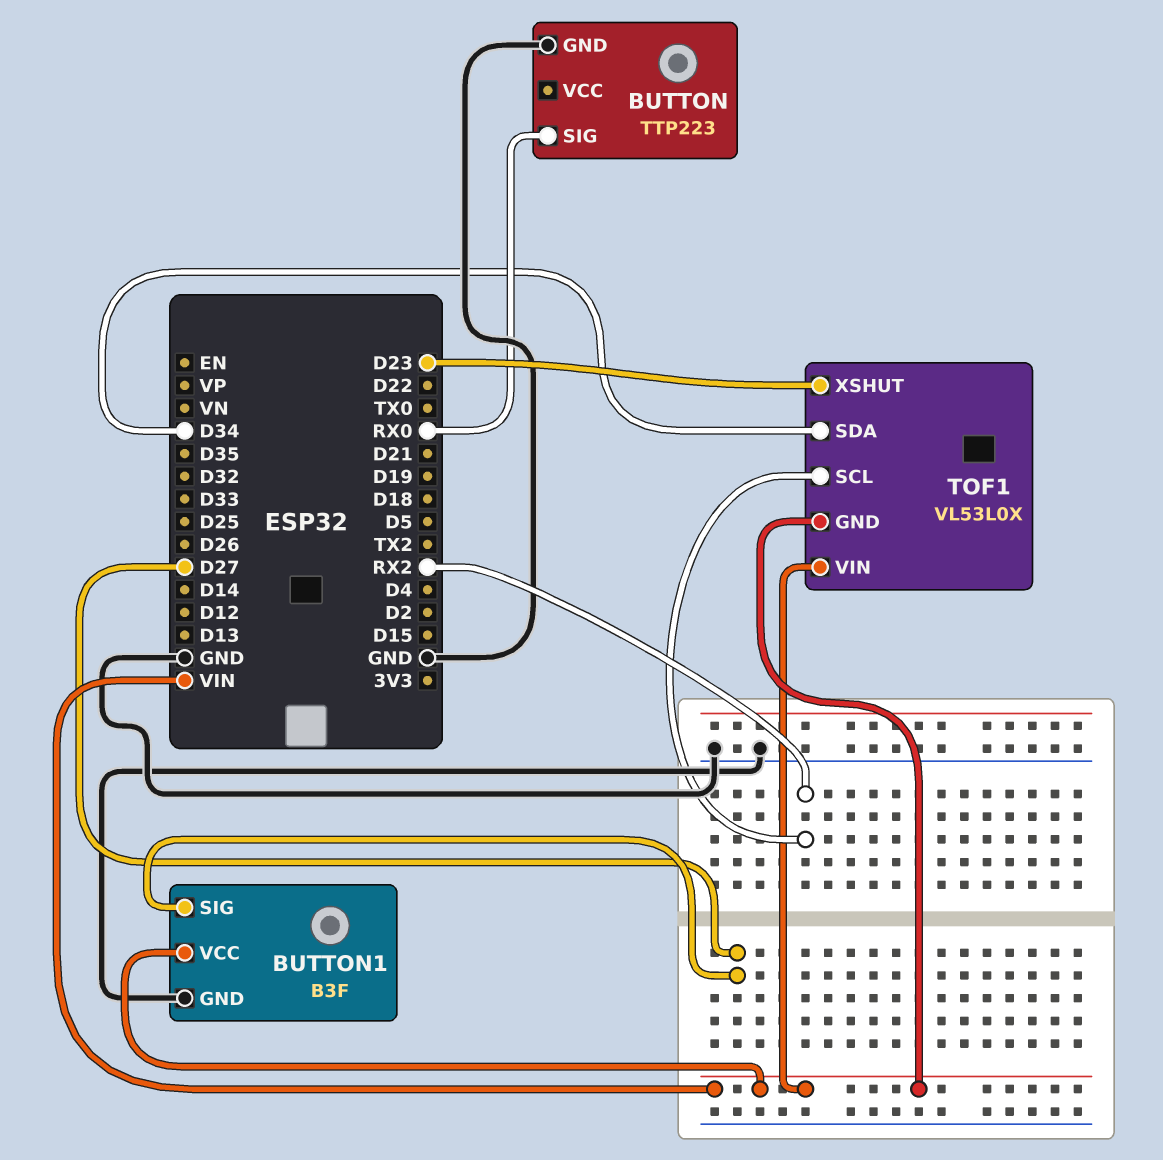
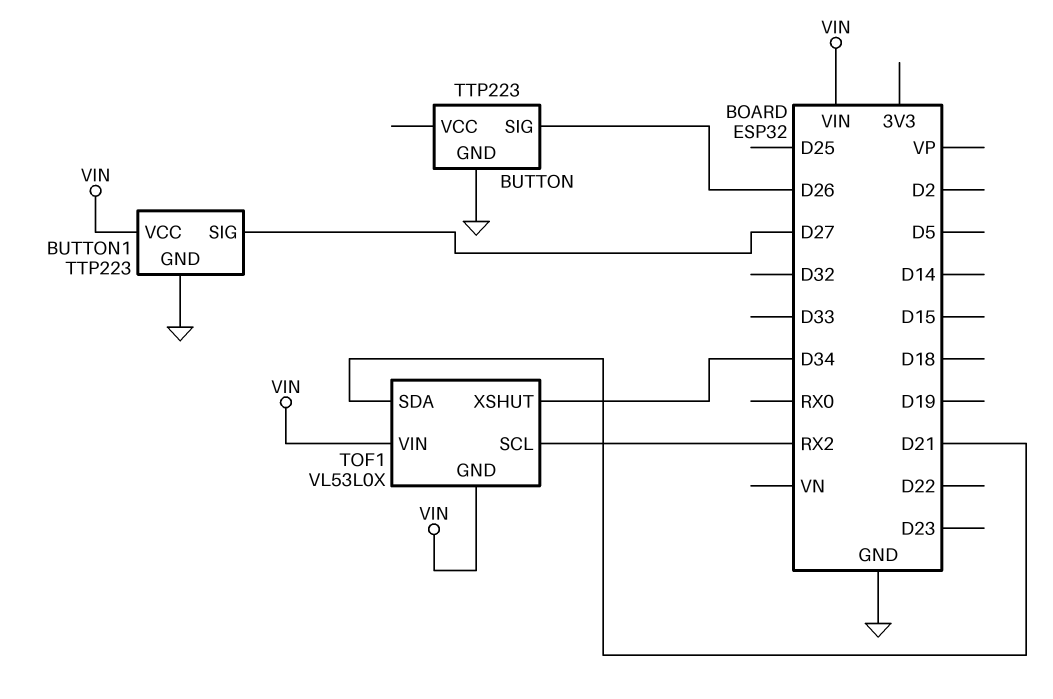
BUTTON pin SIG: RX0 -> D26
BUTTON1: B3F -> TTP223
TOF1 pin SDA: D34 -> D21
TOF1 pin XSHUT: D23 -> D34

